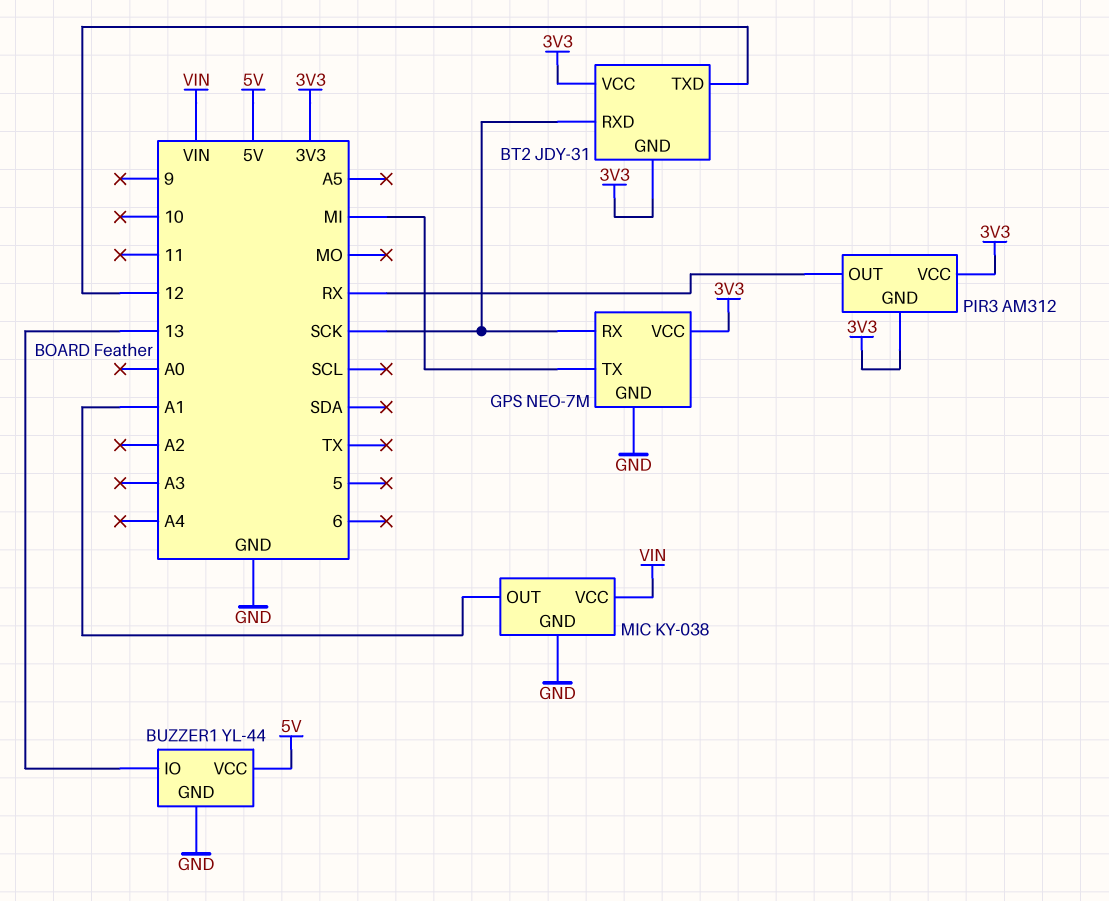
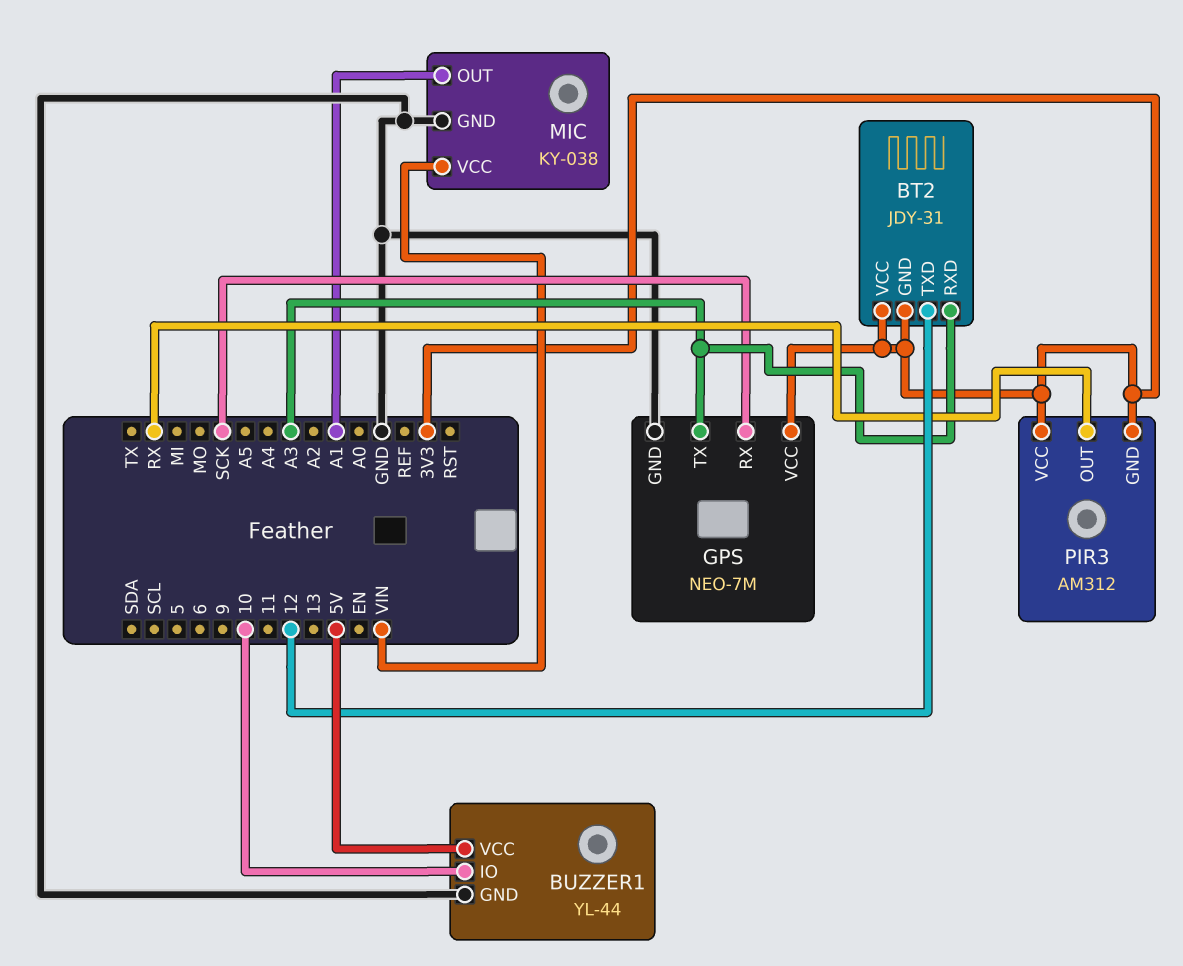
BT2 pin RXD: SCK -> A3
BUZZER1 pin IO: 13 -> 10
GPS pin TX: MI -> A3

